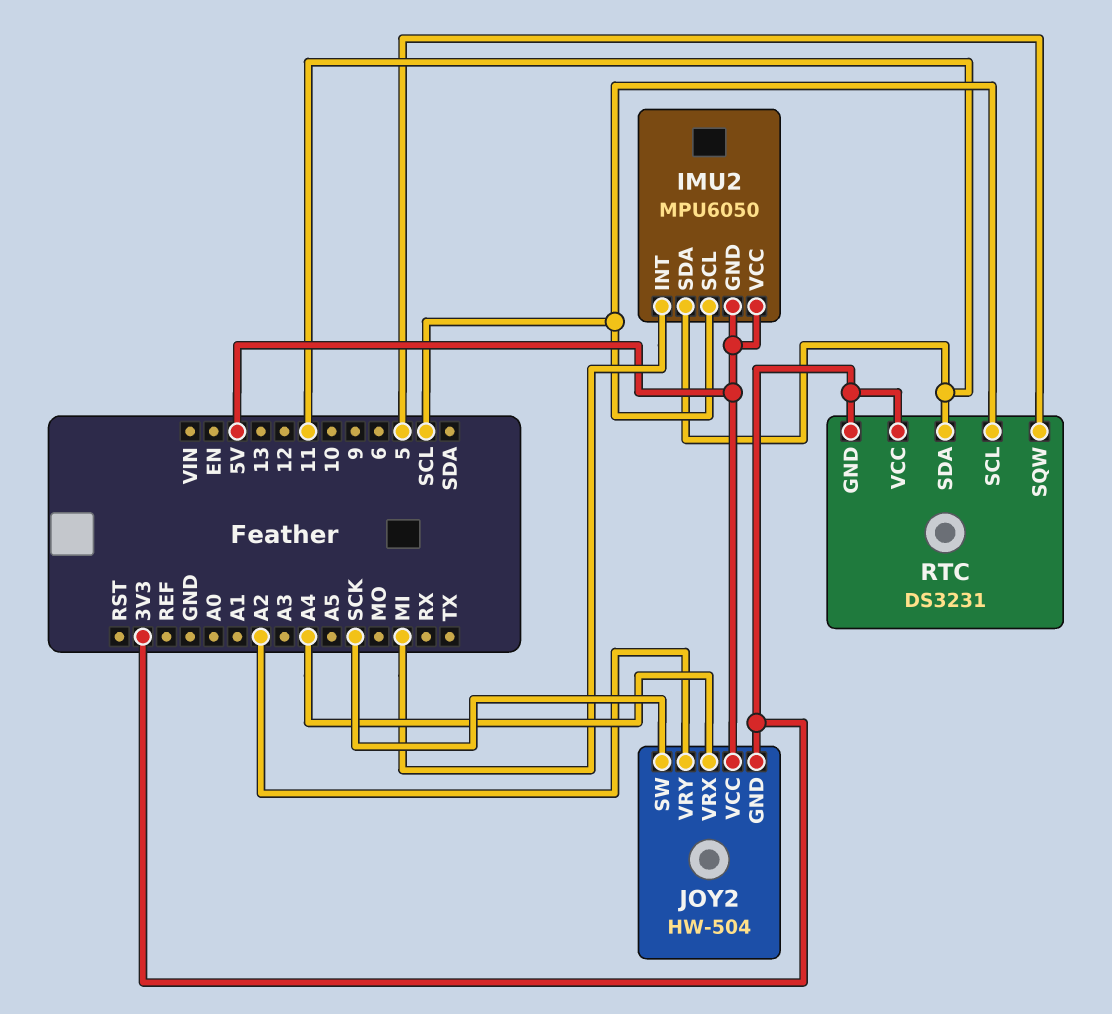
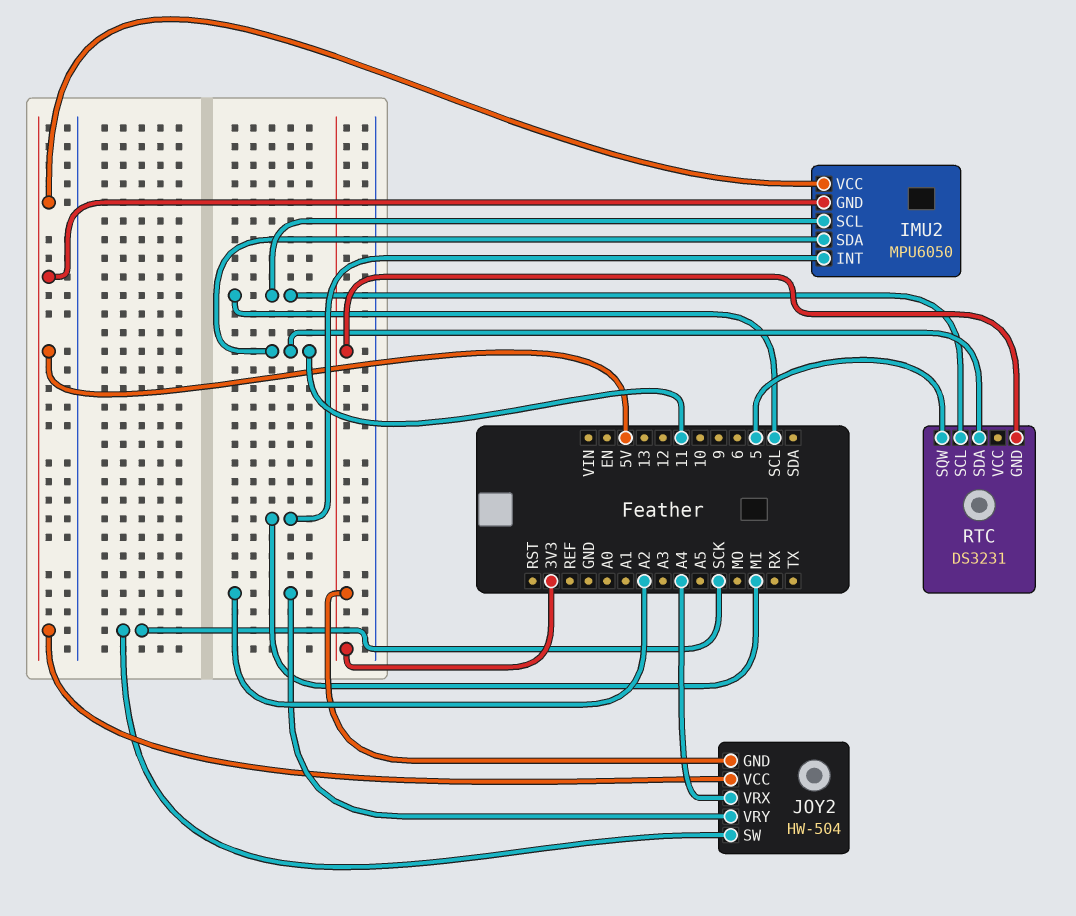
RTC pin VCC: 3V3 -> none

